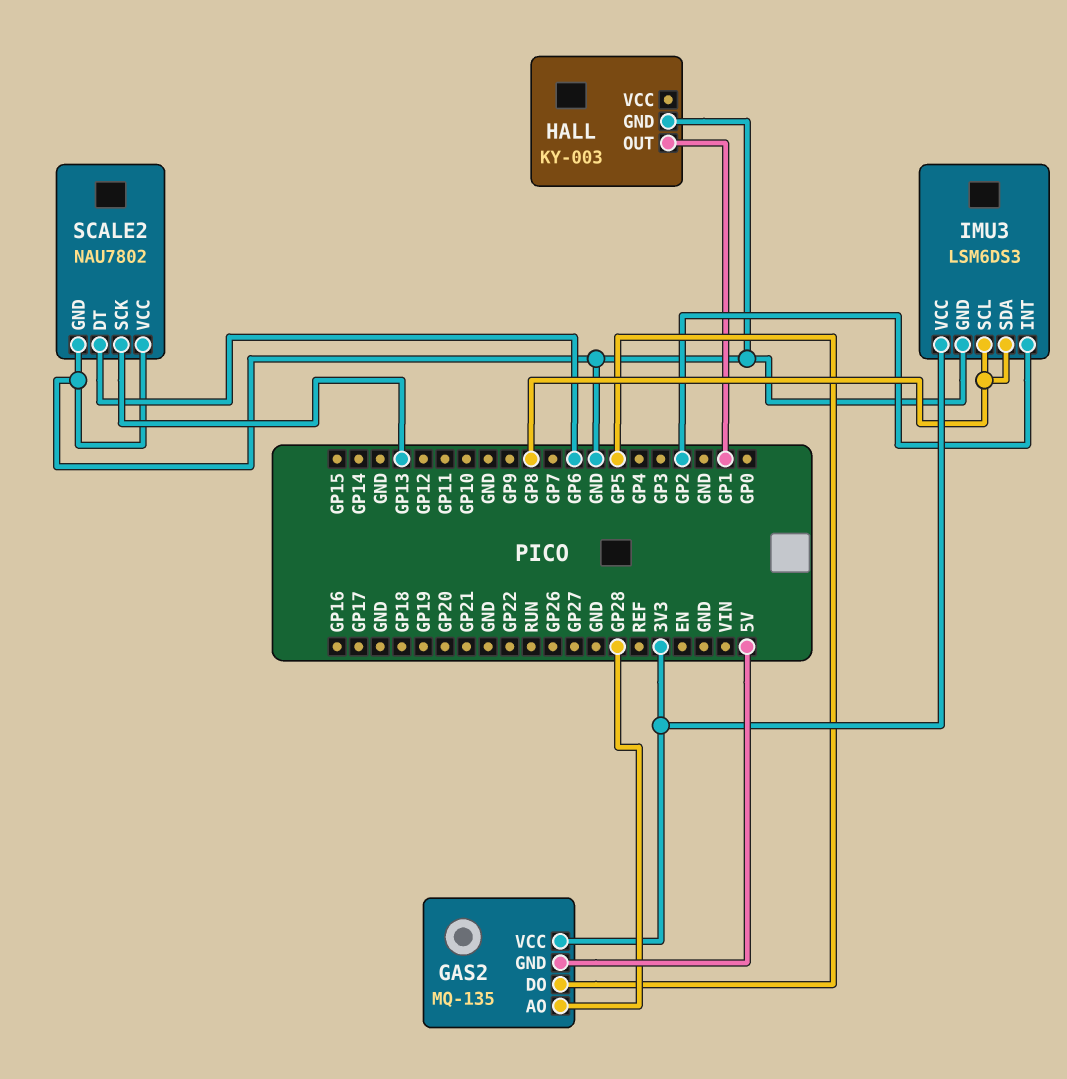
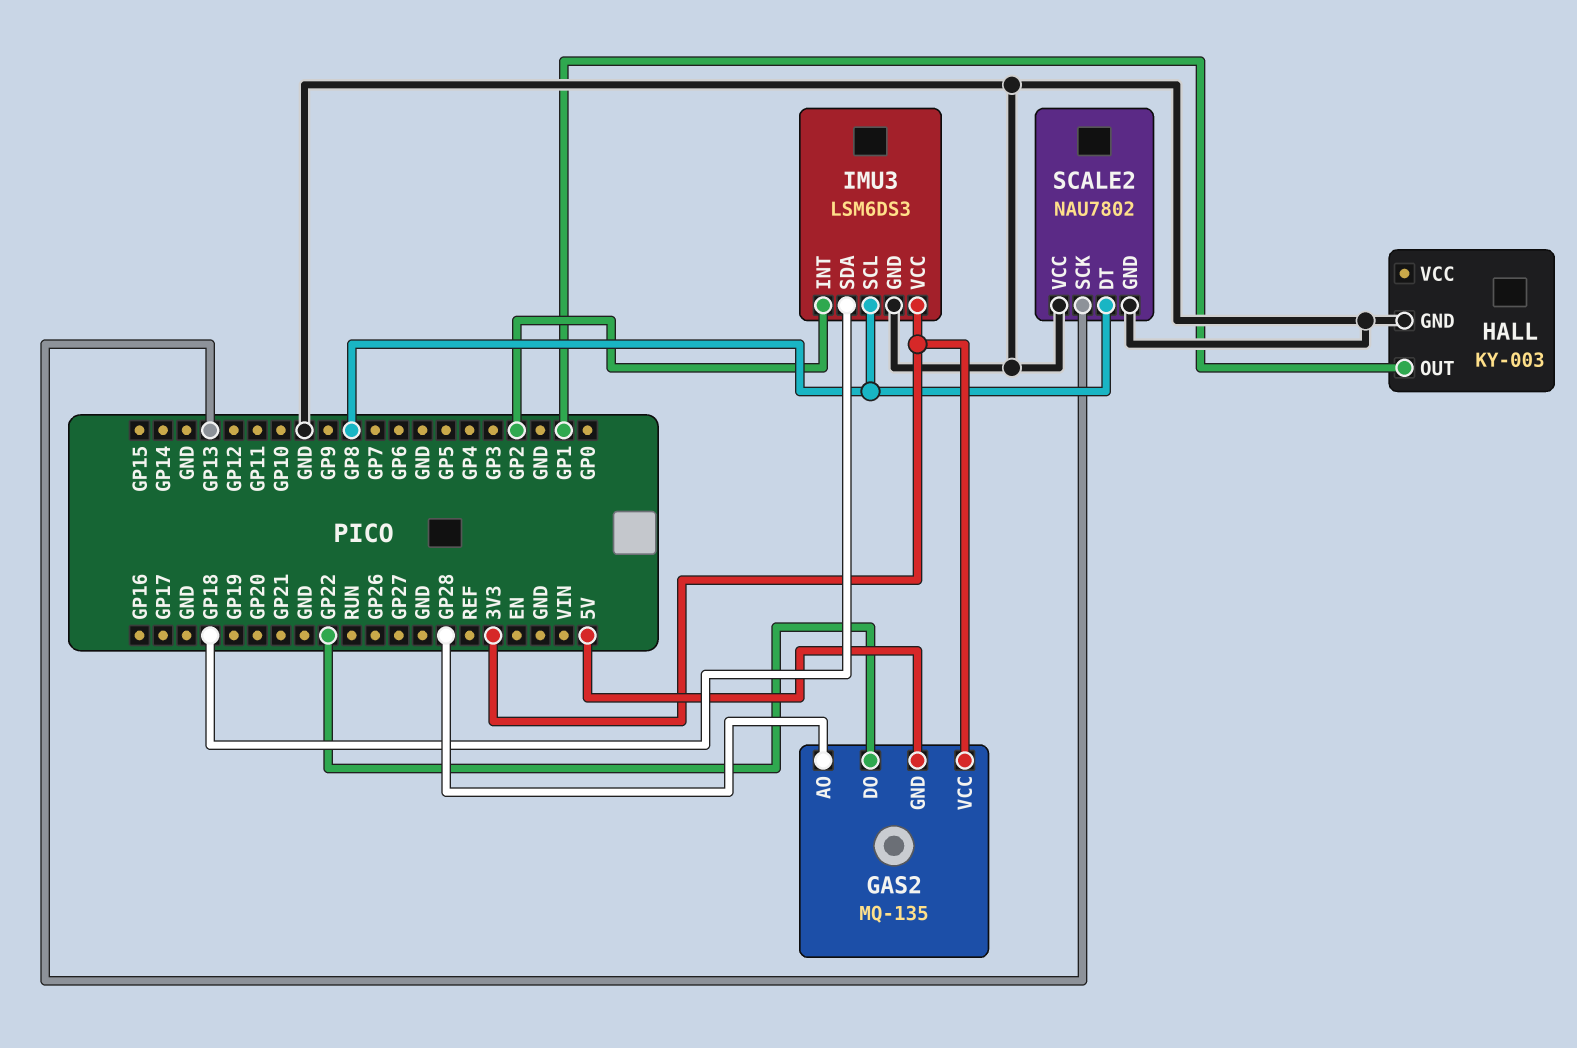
GAS2 pin DO: GP5 -> GP22
IMU3 pin SDA: GP8 -> GP18
SCALE2 pin DT: GP6 -> GP8

